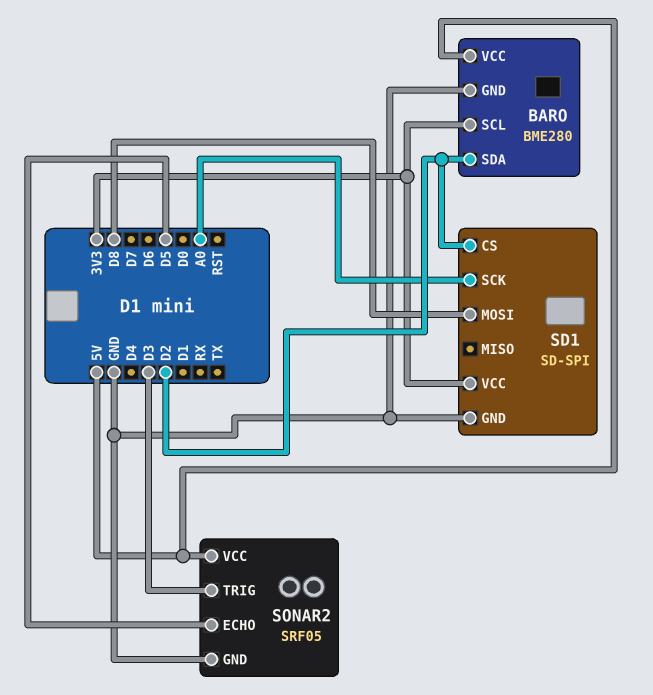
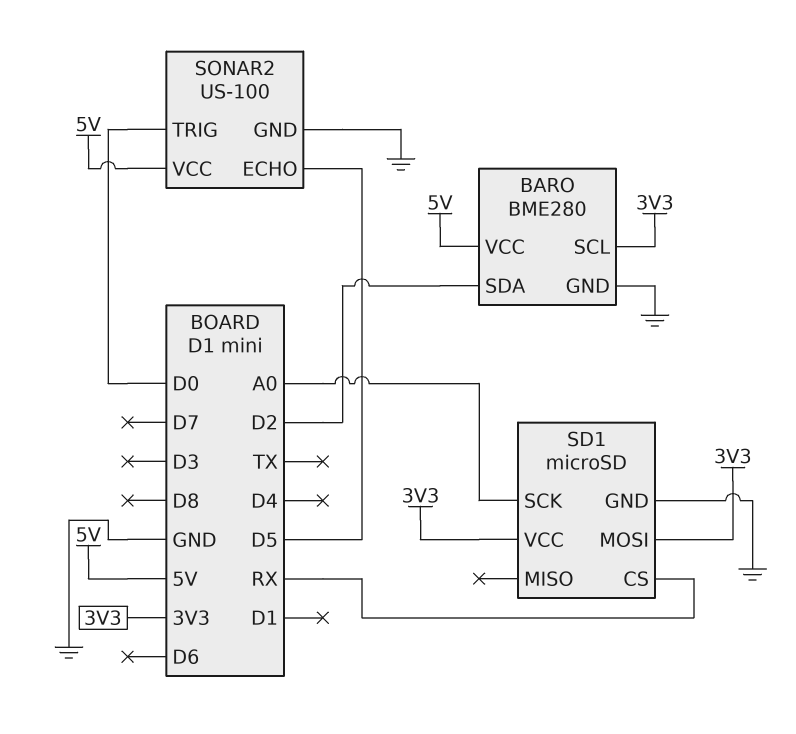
SD1: SD-SPI -> microSD
SD1 pin CS: D2 -> RX
SD1 pin MOSI: D8 -> 3V3
SONAR2: SRF05 -> US-100
SONAR2 pin TRIG: D3 -> D0

